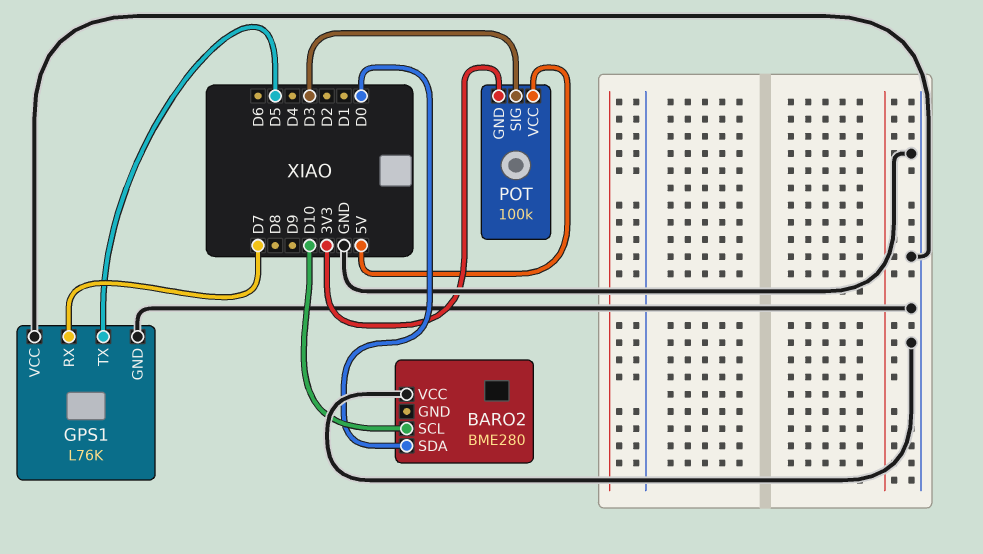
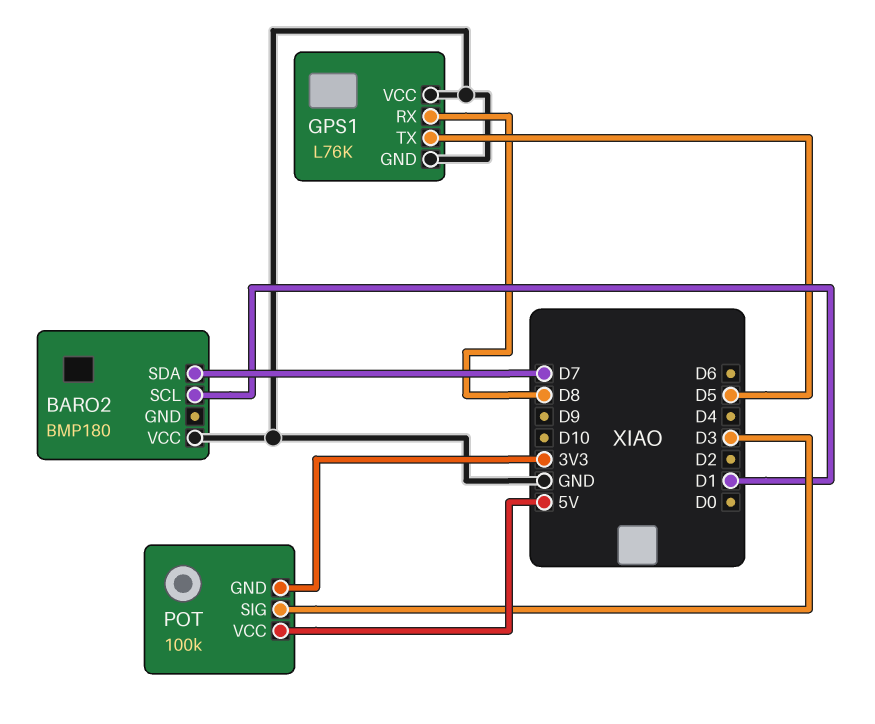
BARO2: BME280 -> BMP180
BARO2 pin SCL: D10 -> D1
BARO2 pin SDA: D0 -> D7
GPS1 pin RX: D7 -> D8

